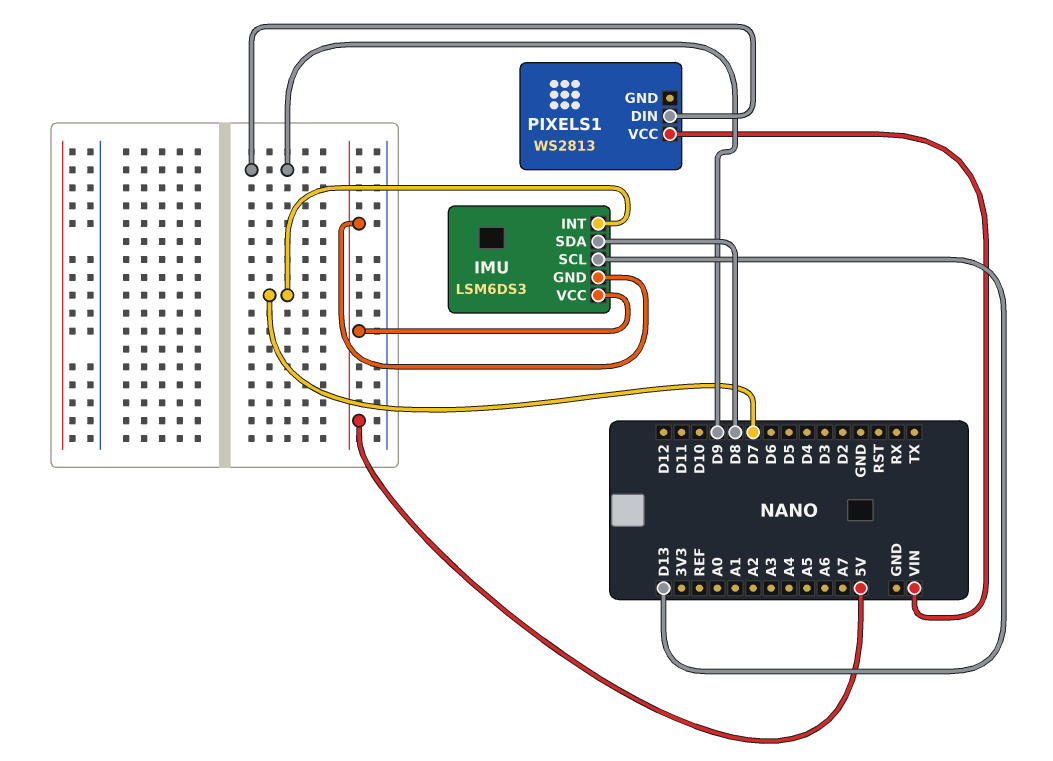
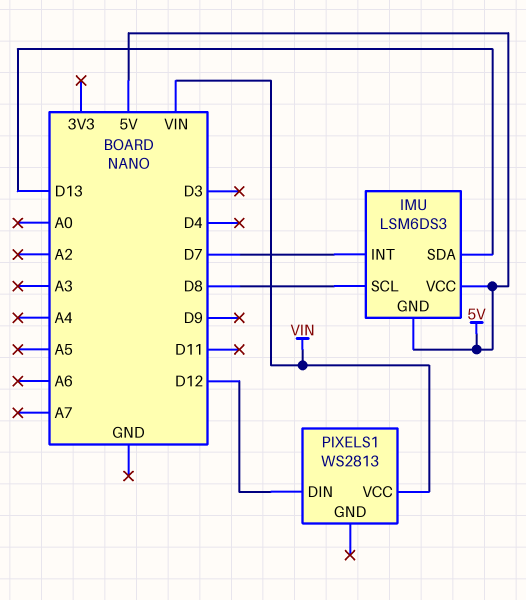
IMU pin SCL: D13 -> D8
IMU pin SDA: D8 -> D13
PIXELS1 pin DIN: D9 -> D12

